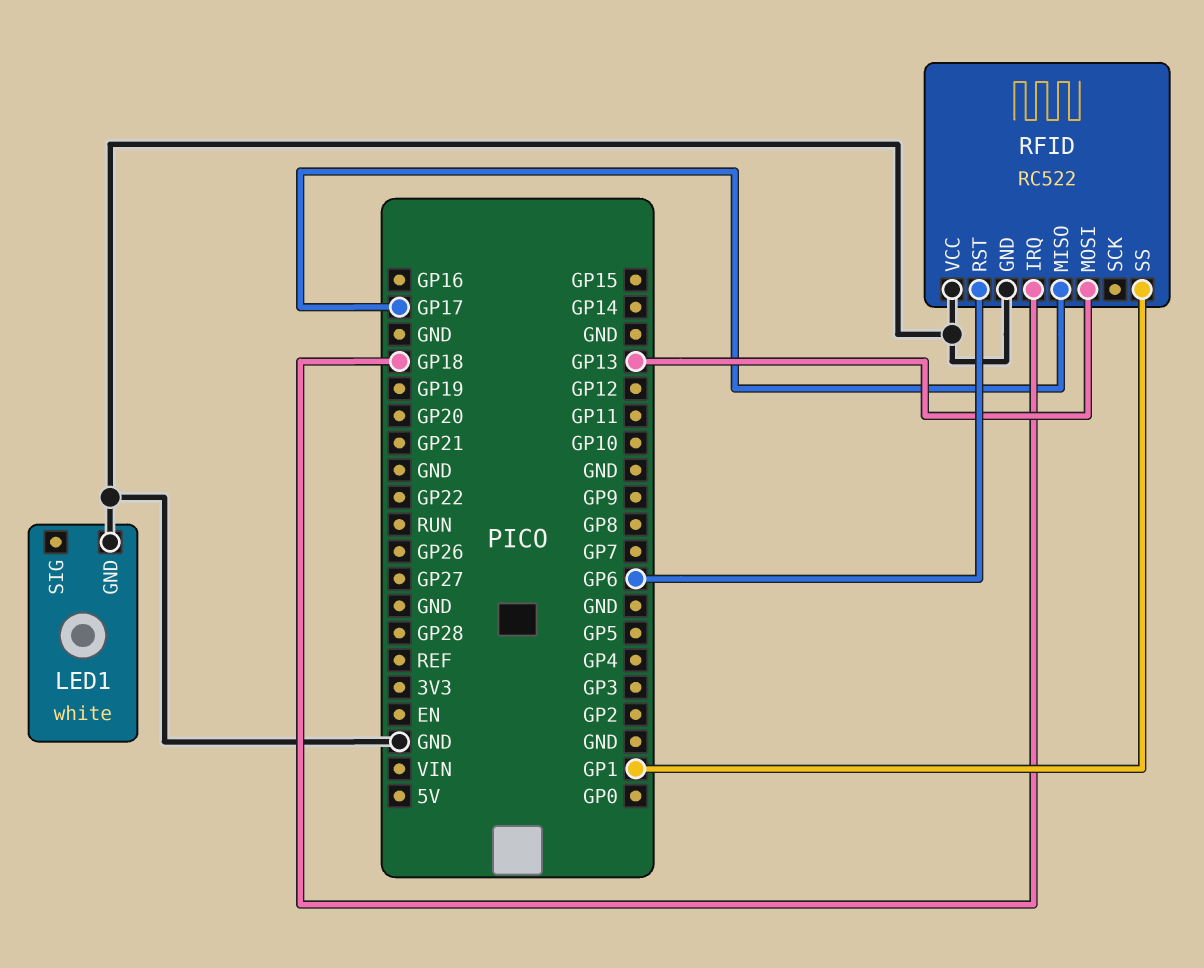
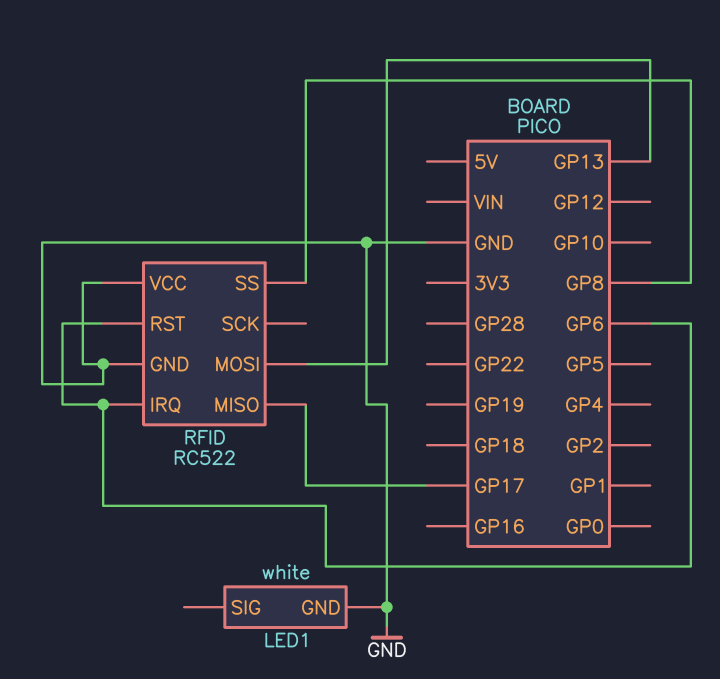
RFID pin IRQ: GP18 -> GP6
RFID pin SS: GP1 -> GP8

